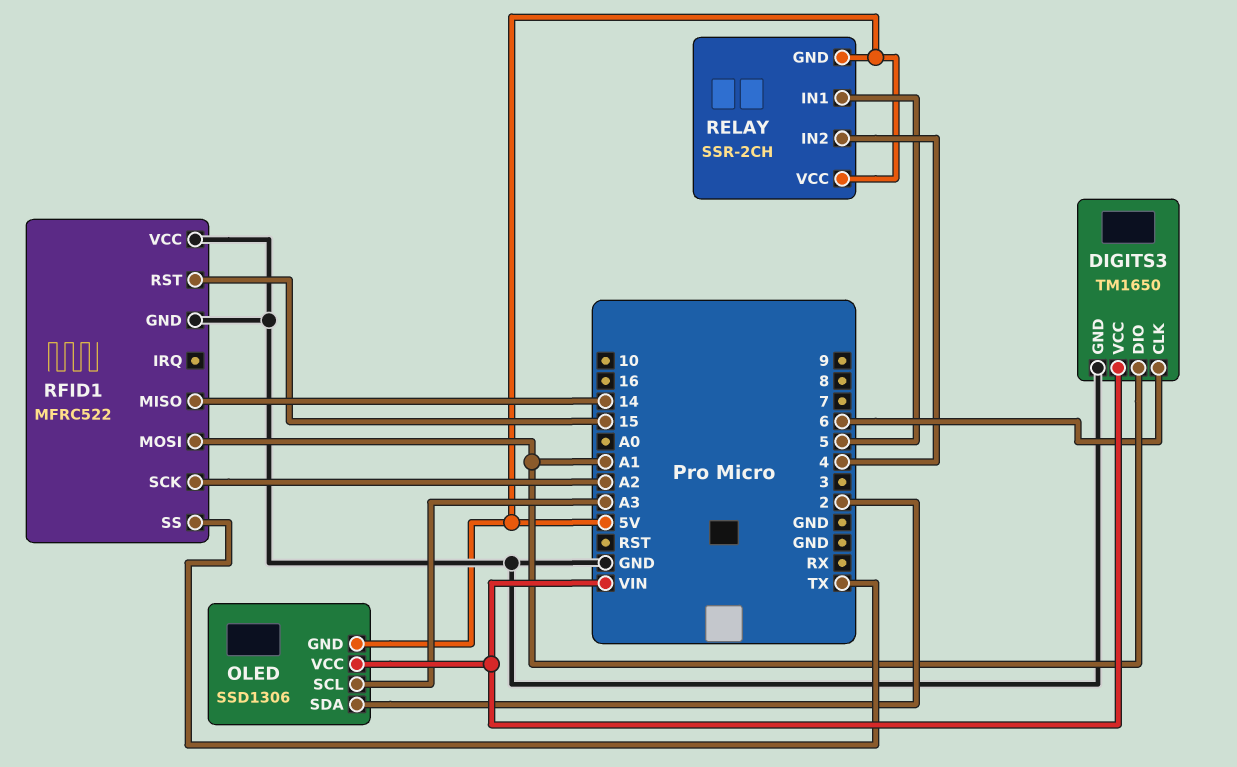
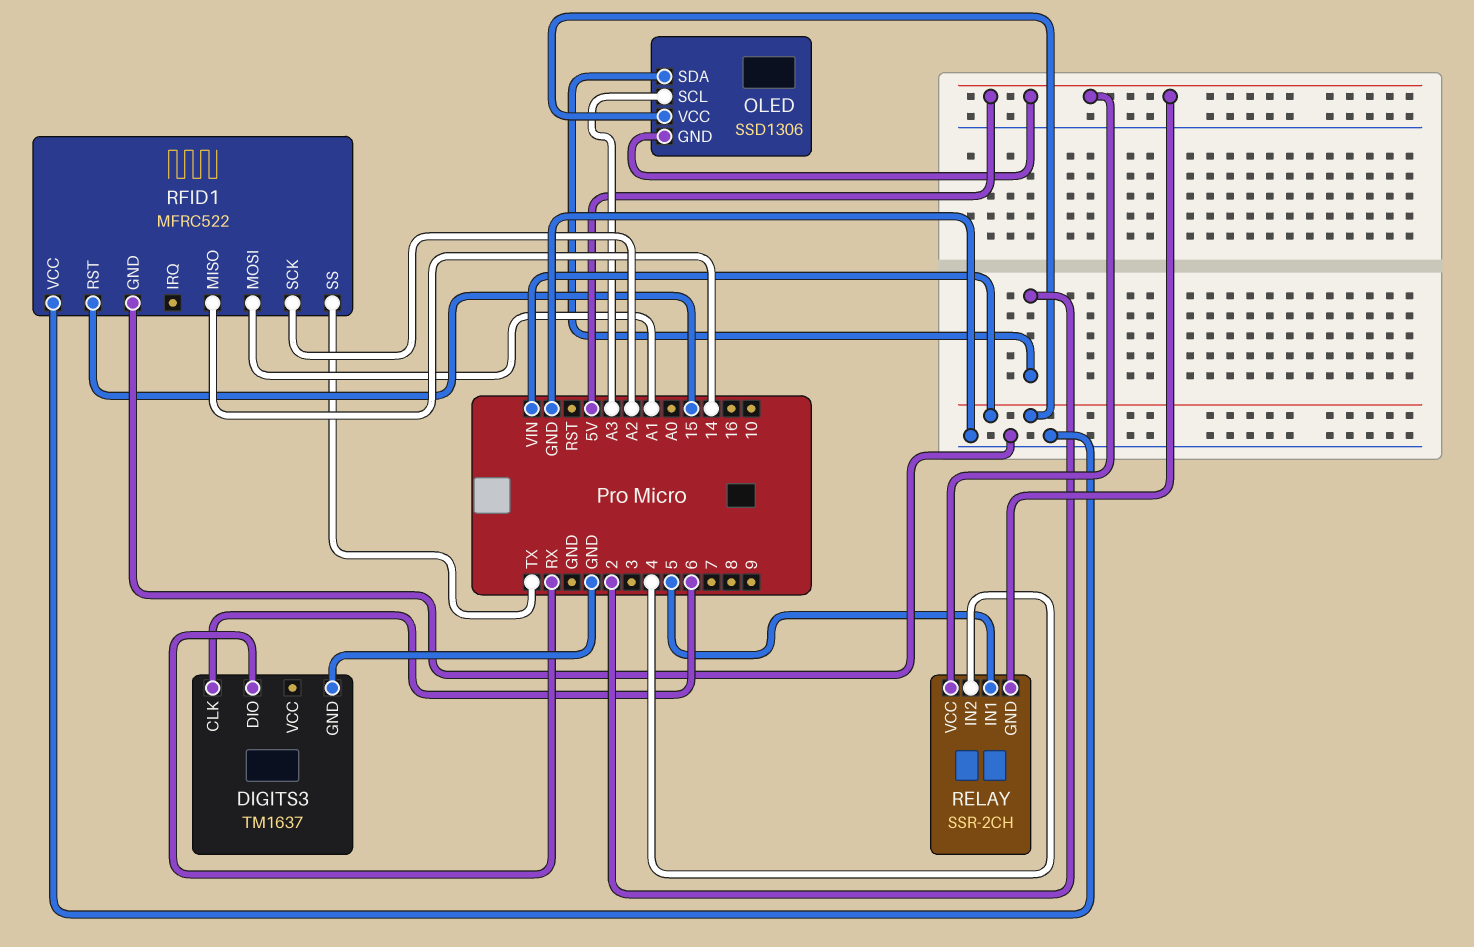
DIGITS3: TM1650 -> TM1637
DIGITS3 pin DIO: A1 -> RX
DIGITS3 pin VCC: VIN -> none

